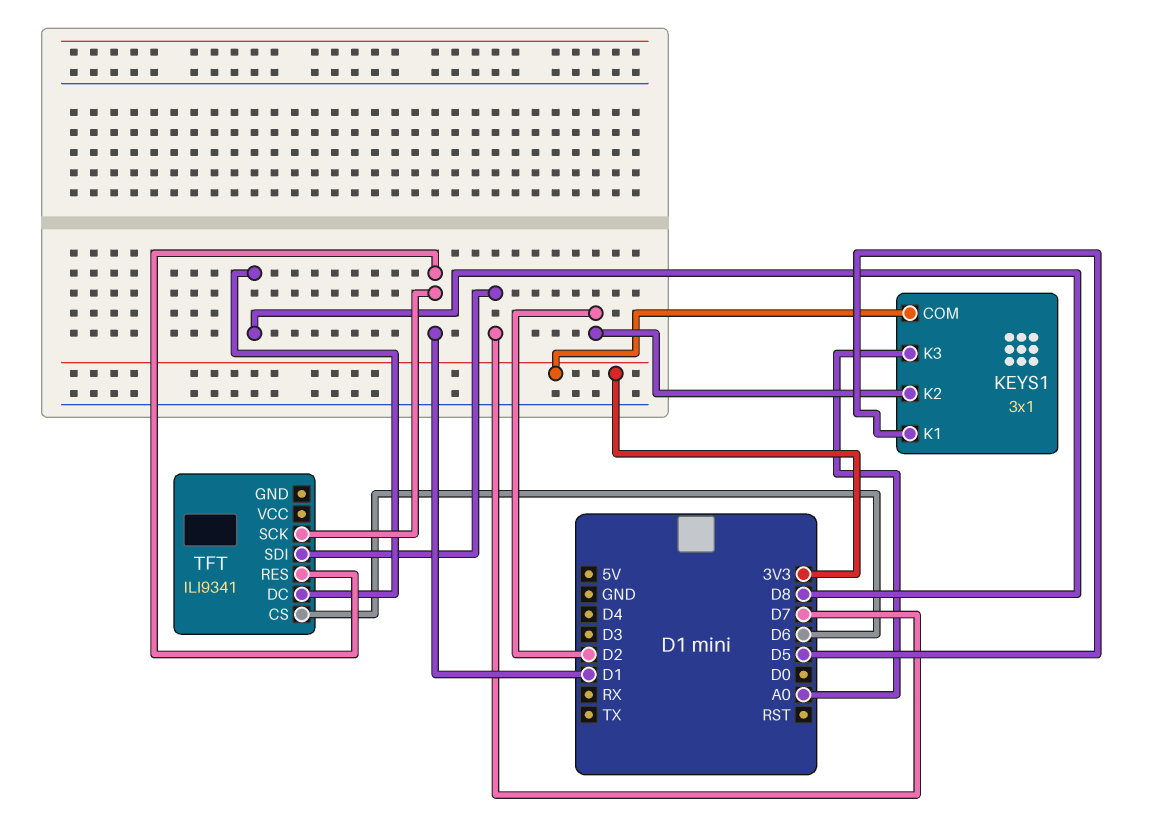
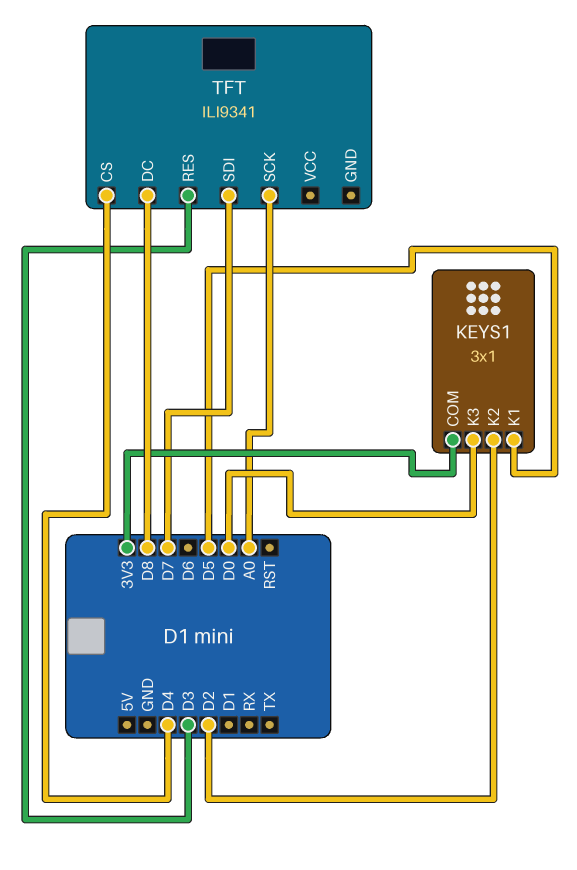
KEYS1 pin K3: A0 -> D0
TFT pin CS: D6 -> D4
TFT pin RES: D1 -> D3
TFT pin SCK: D1 -> A0

